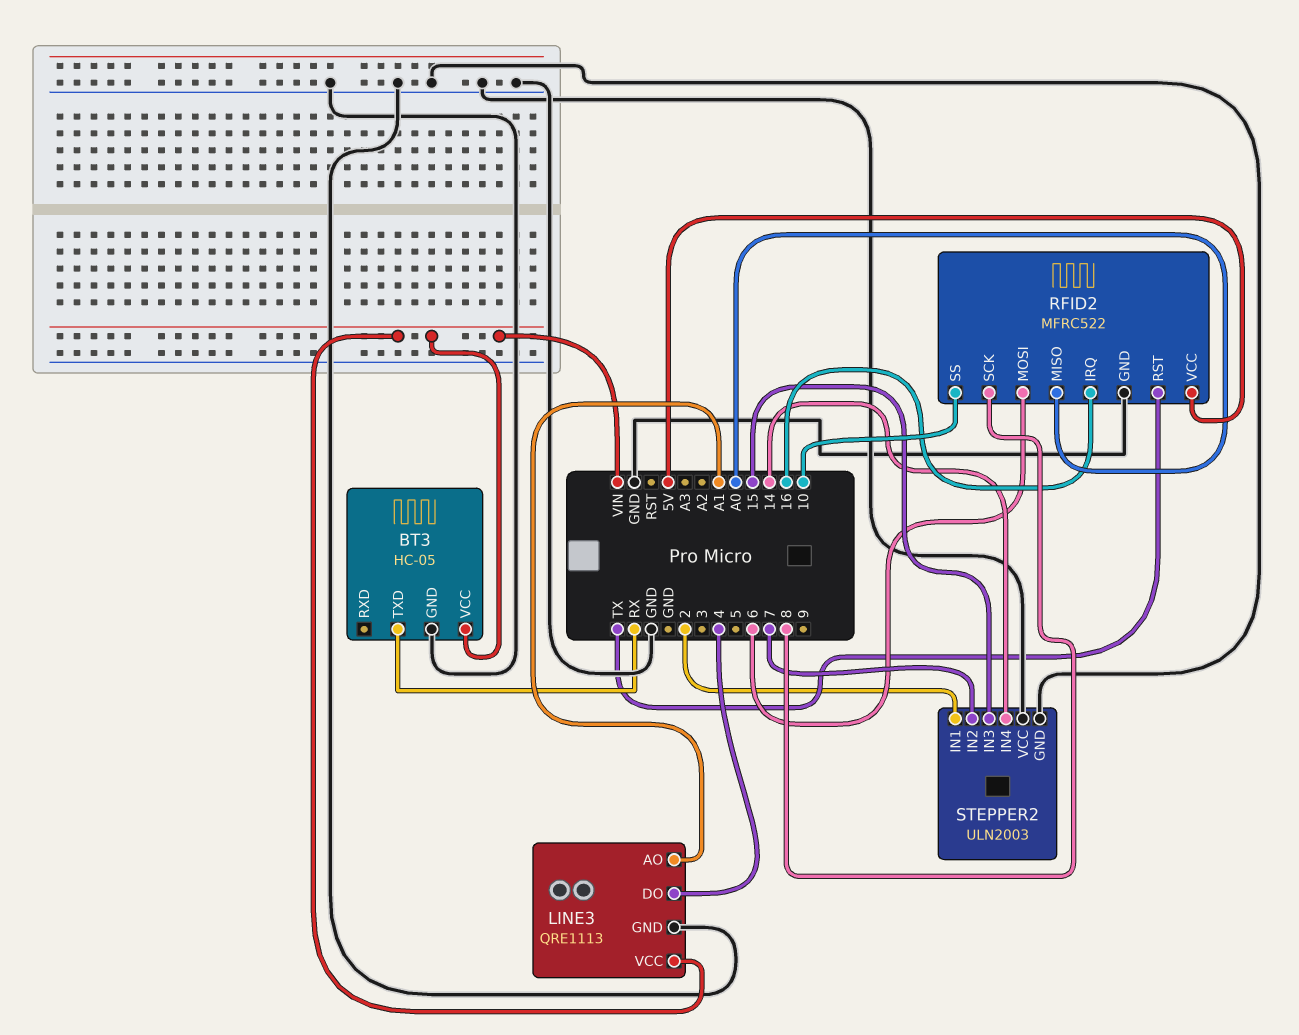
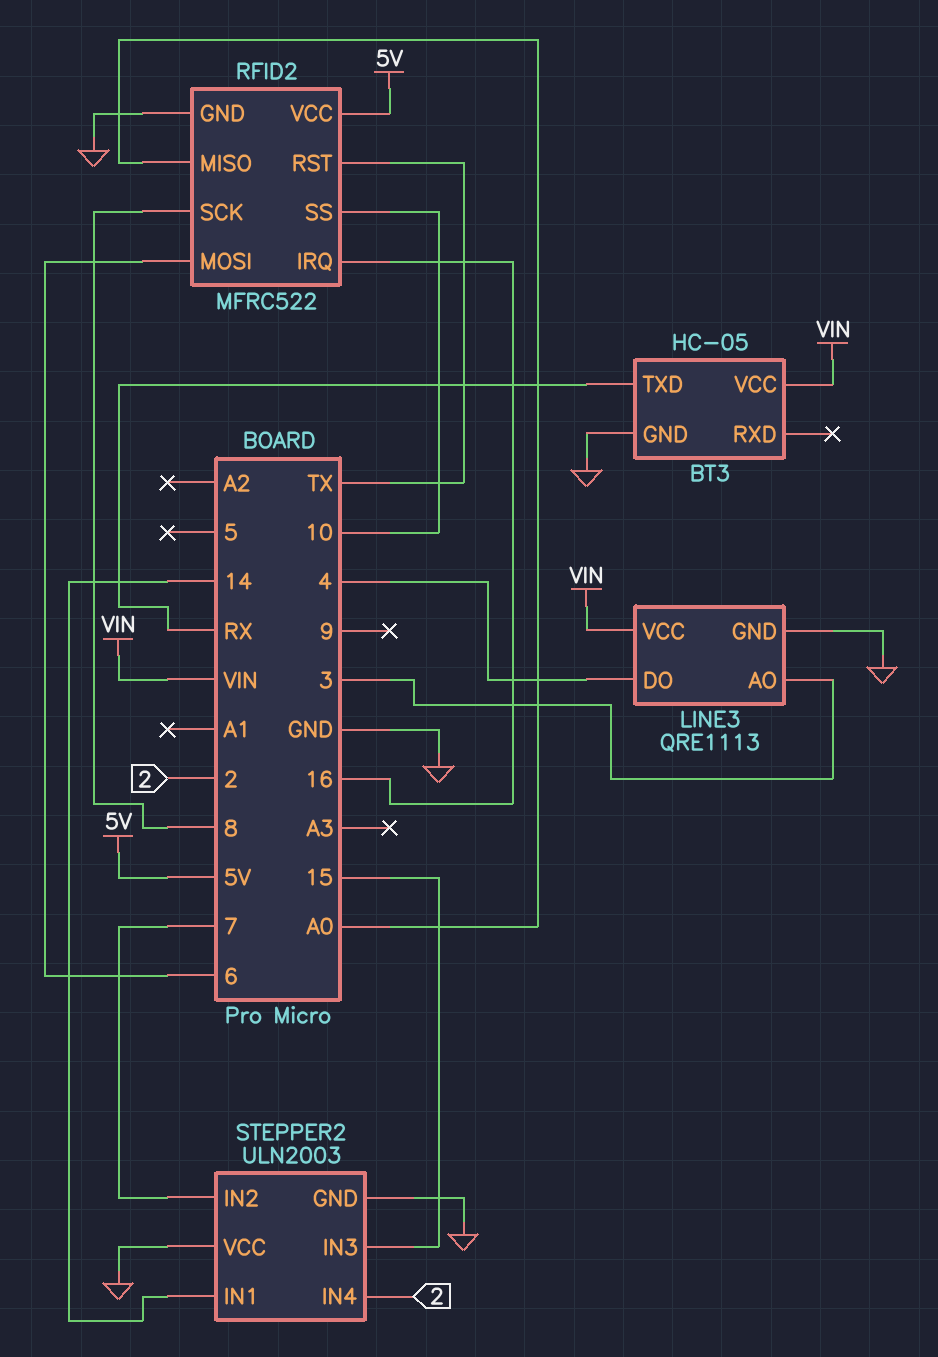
LINE3 pin AO: A1 -> 3
STEPPER2 pin IN1: 2 -> 14
STEPPER2 pin IN4: 14 -> 2

